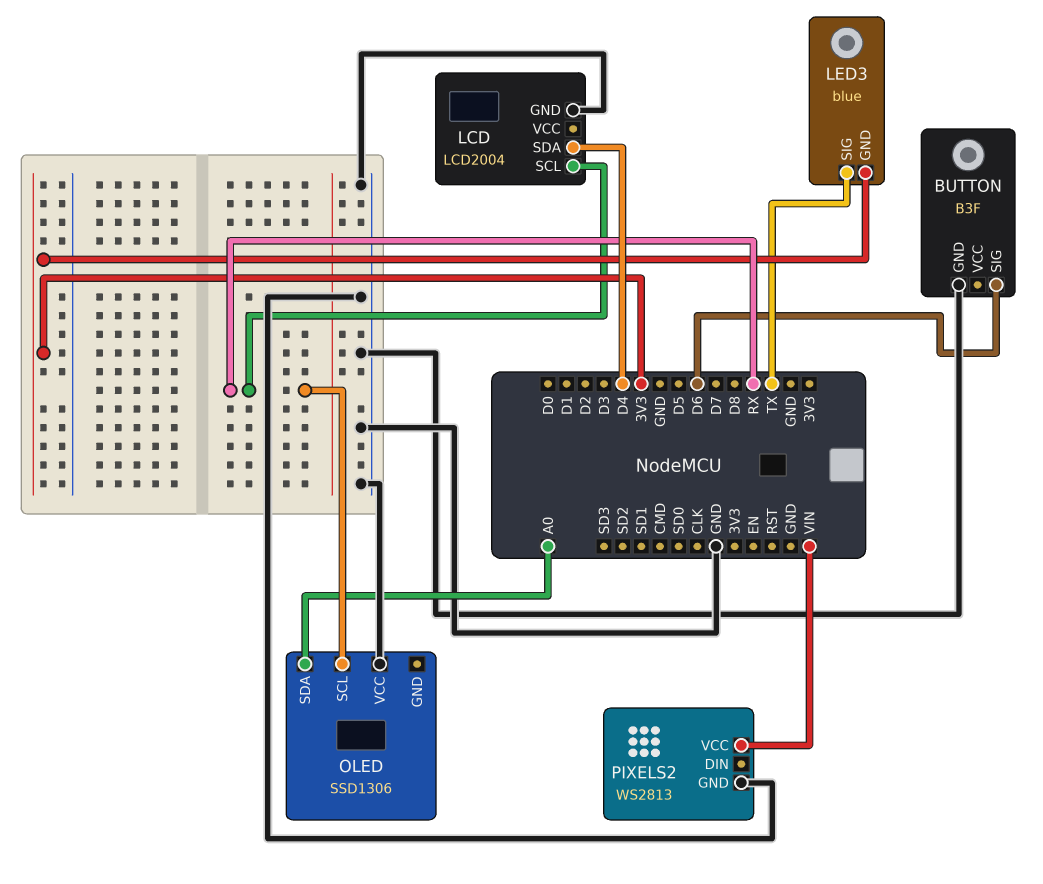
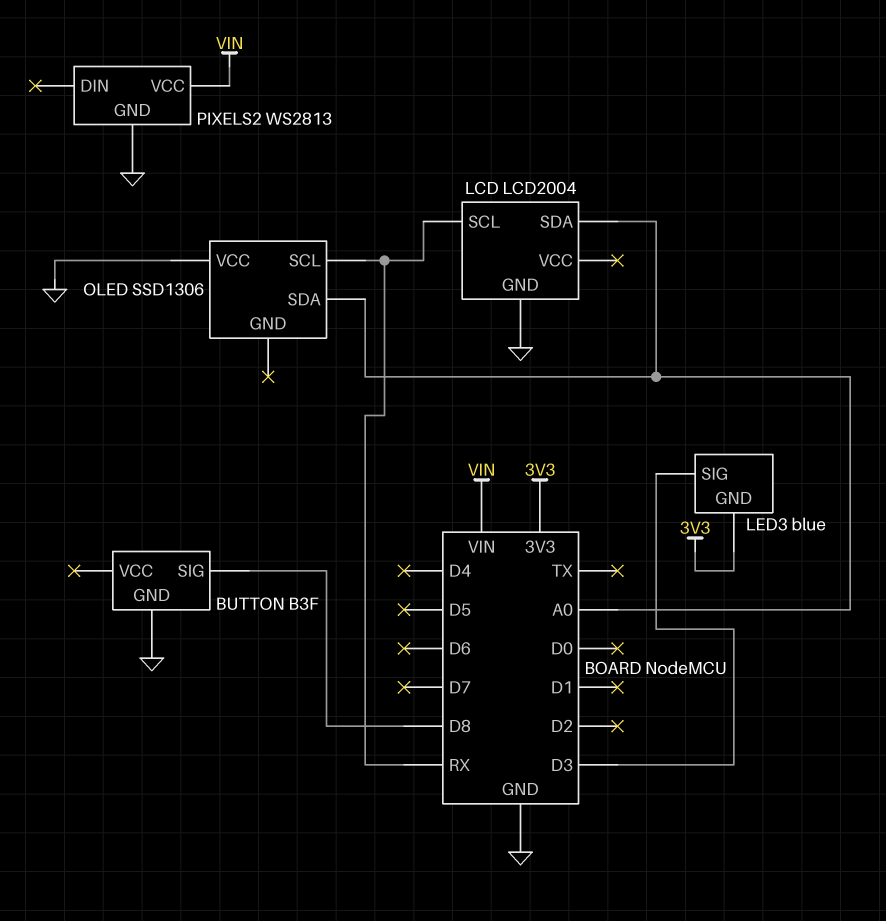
BUTTON pin SIG: D6 -> D8
LCD pin SDA: D4 -> A0
LED3 pin SIG: TX -> D3

